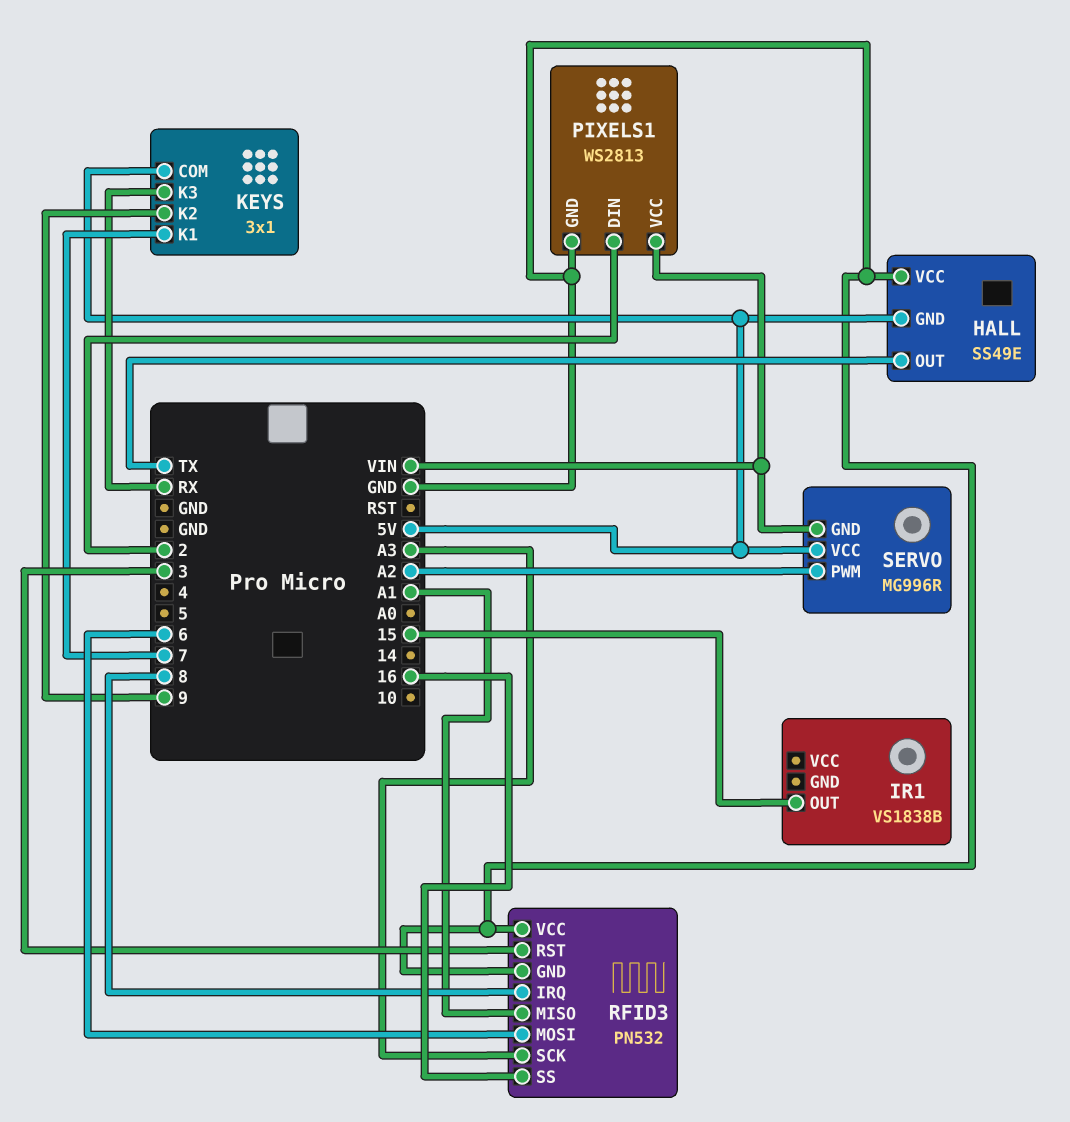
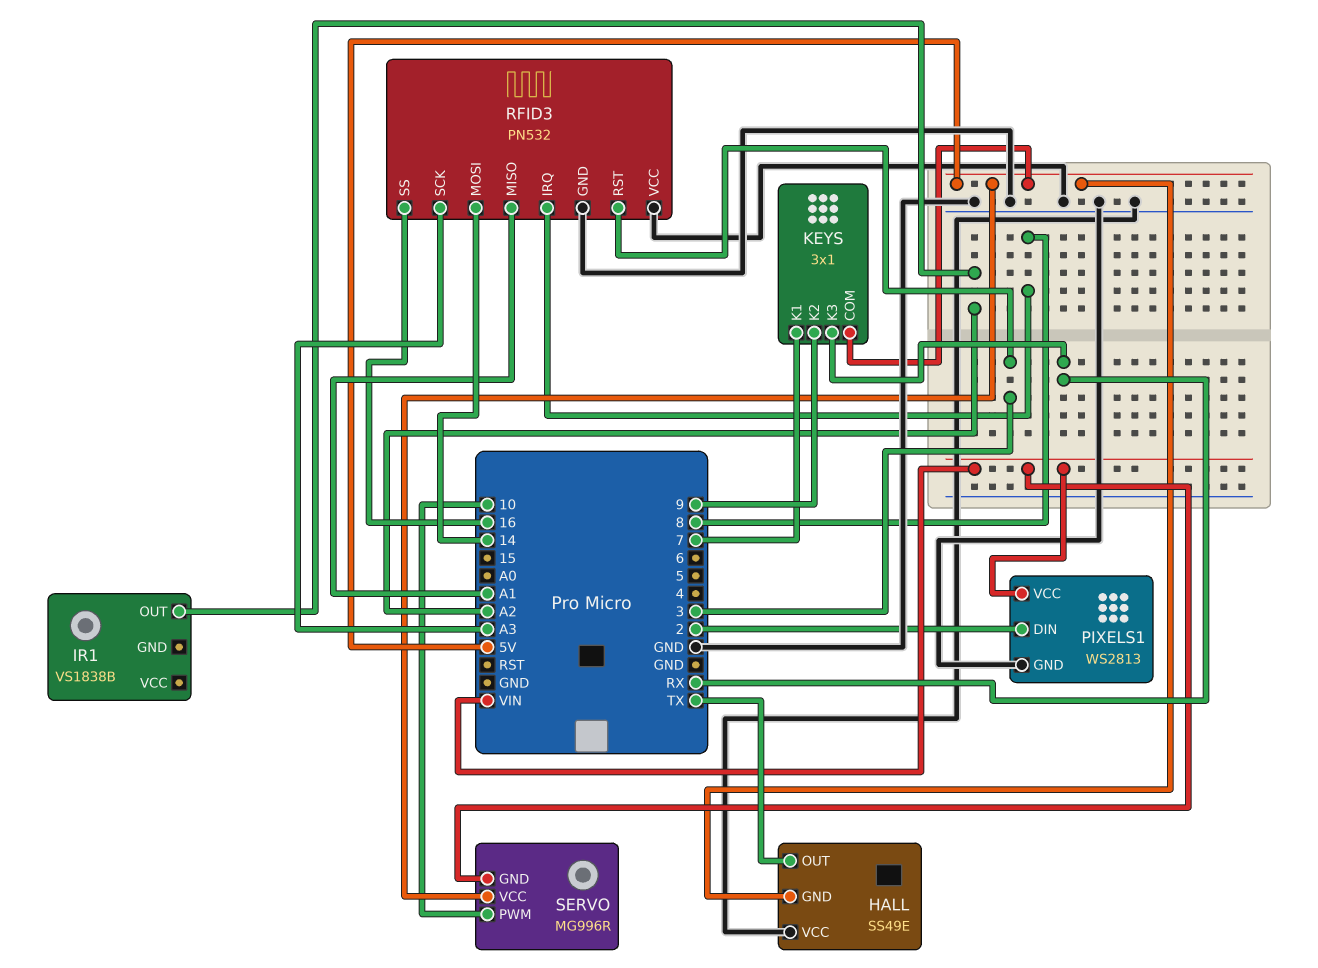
IR1 pin OUT: 15 -> A2
RFID3 pin MOSI: 6 -> 14
SERVO pin PWM: A2 -> 10

